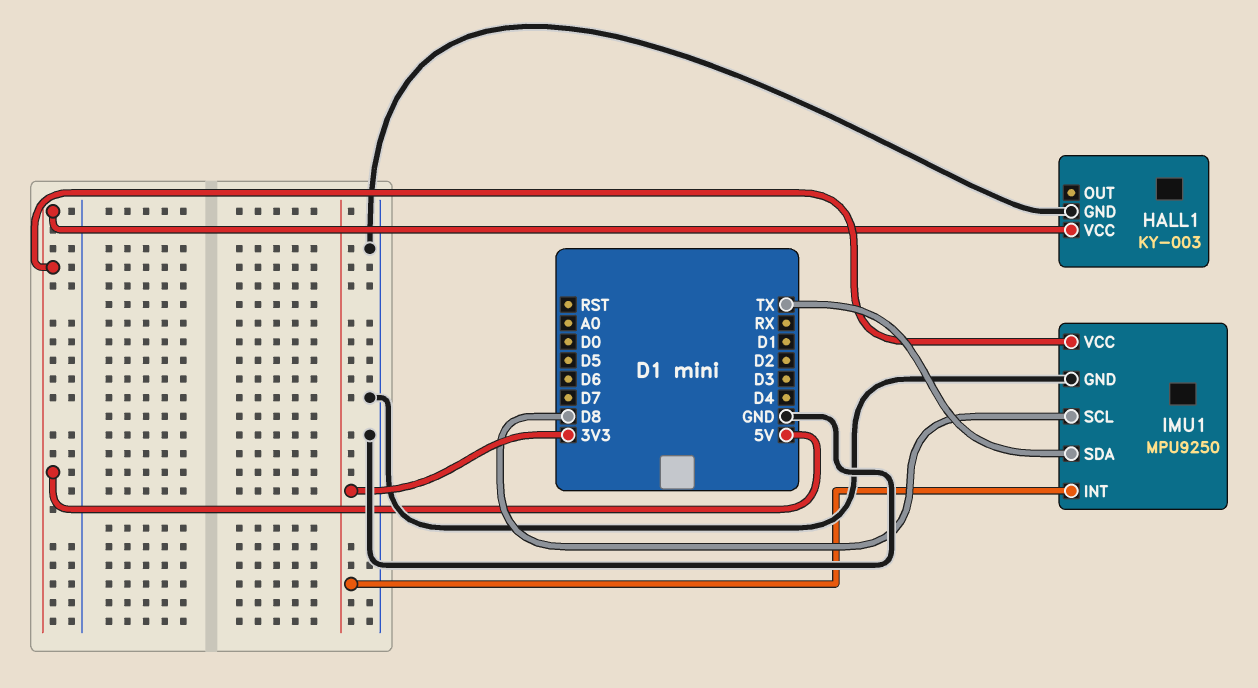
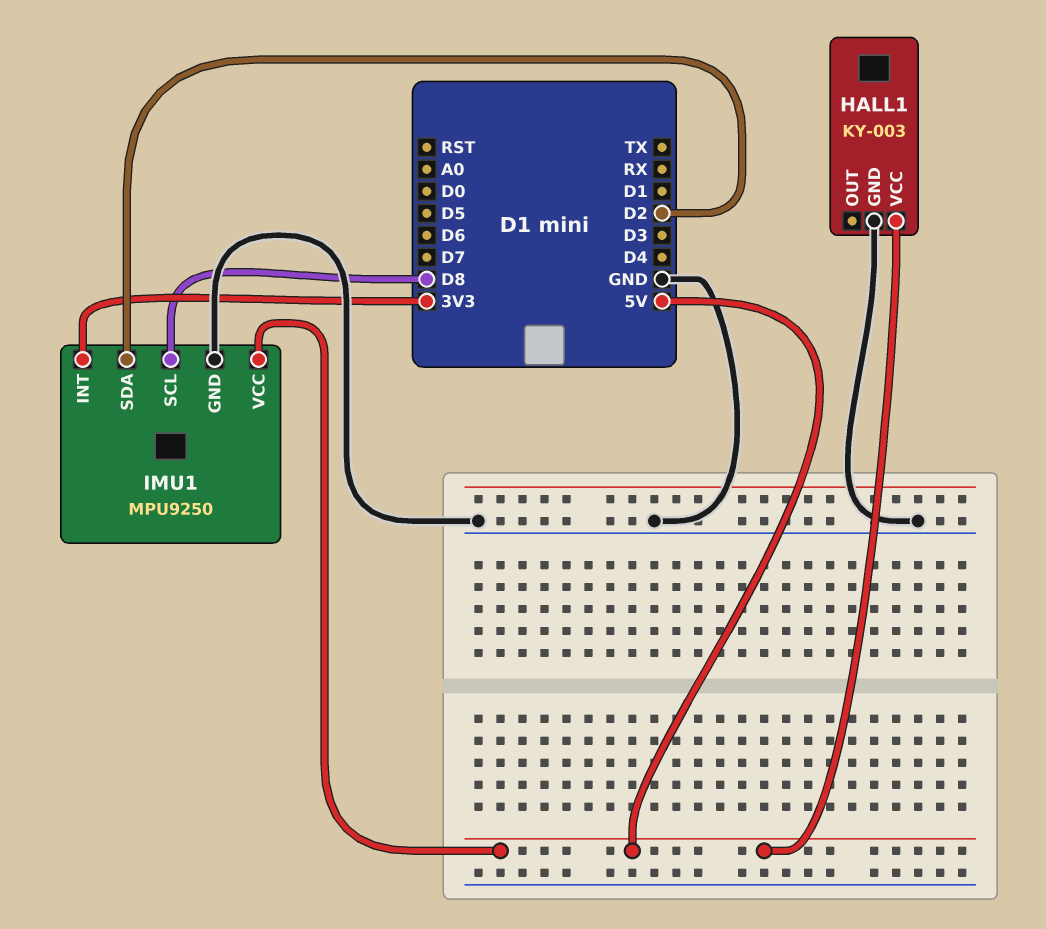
IMU1 pin SDA: TX -> D2

